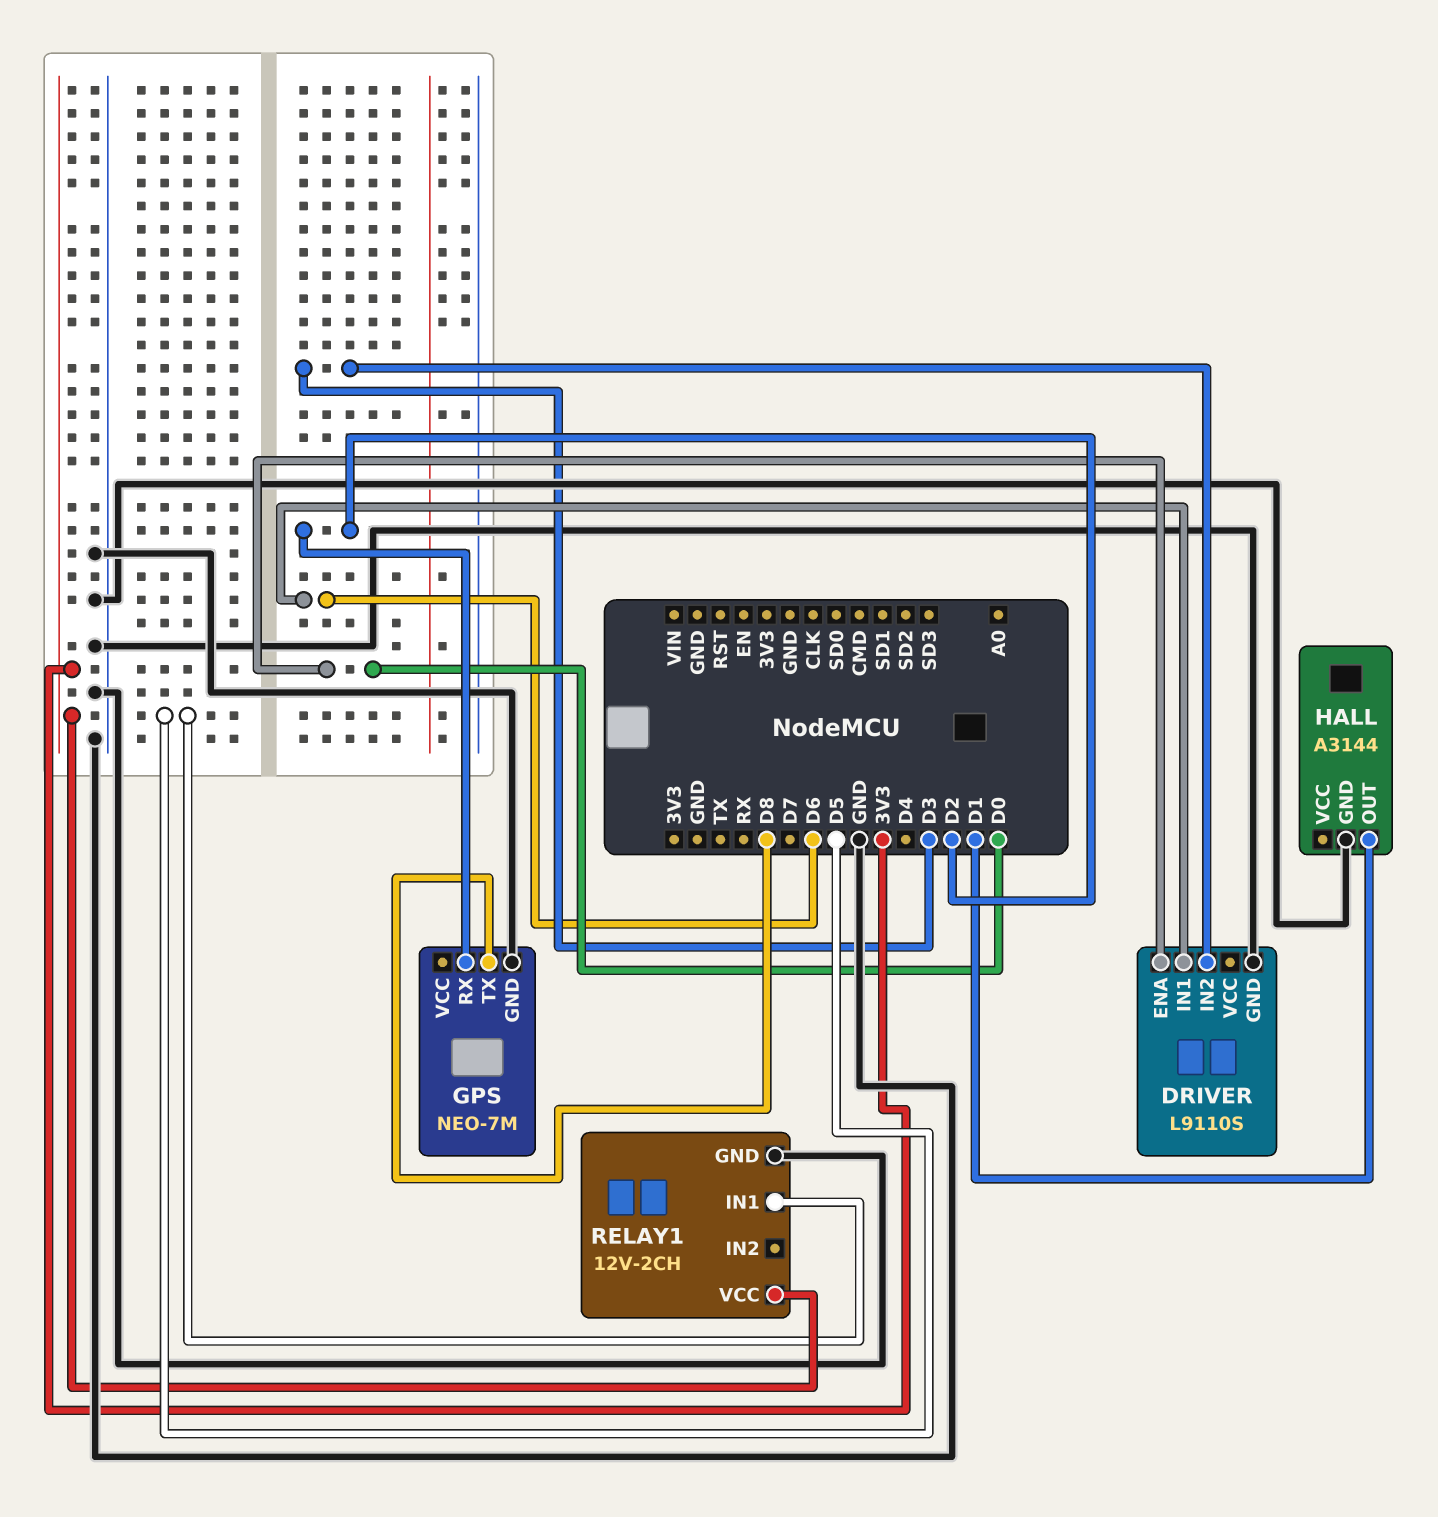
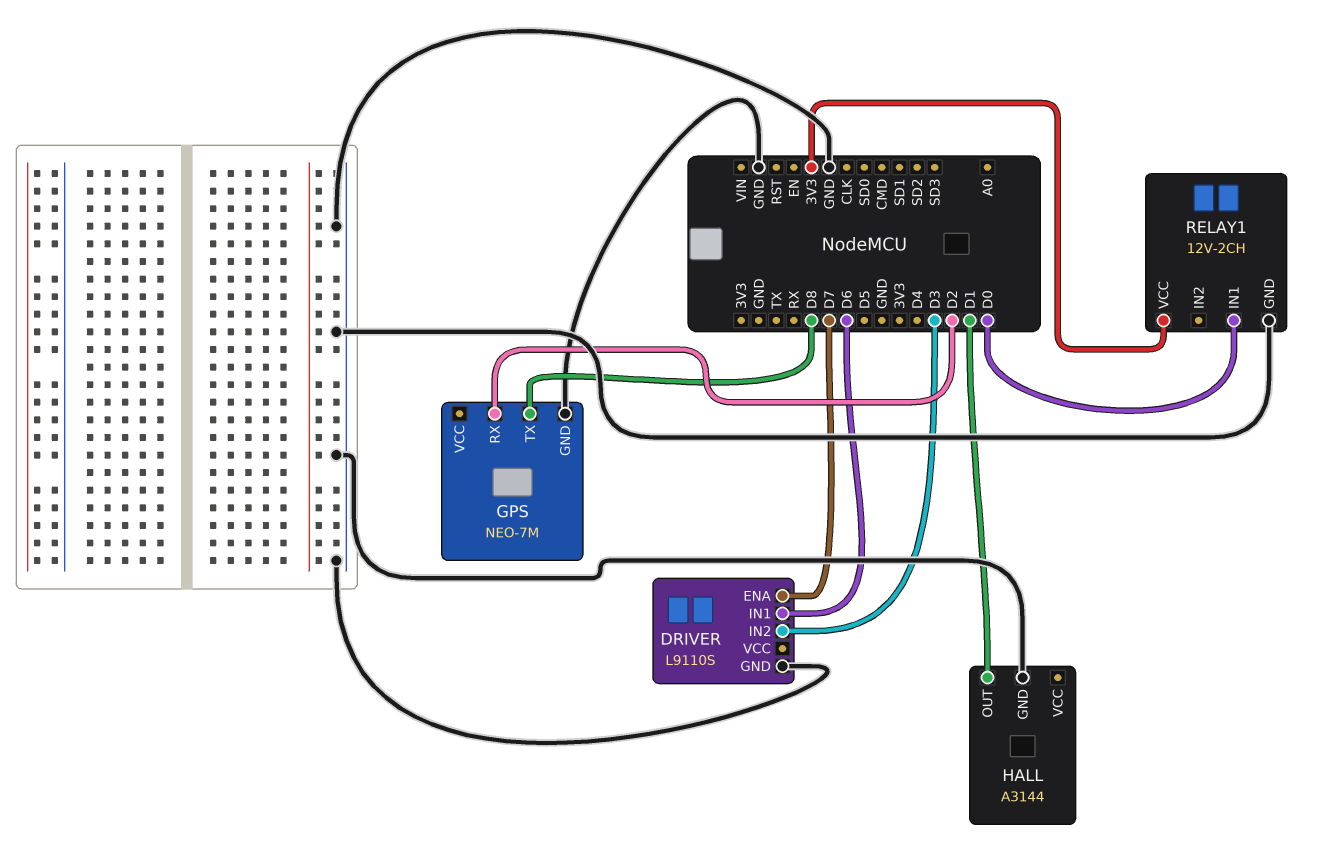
DRIVER pin ENA: D0 -> D7
RELAY1 pin IN1: D5 -> D0

